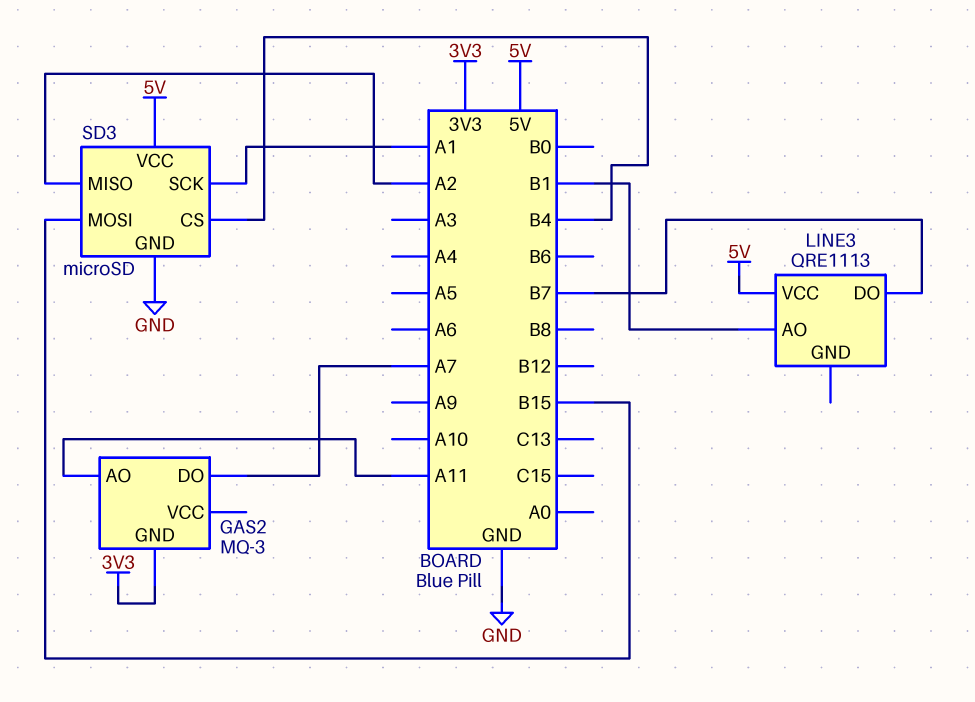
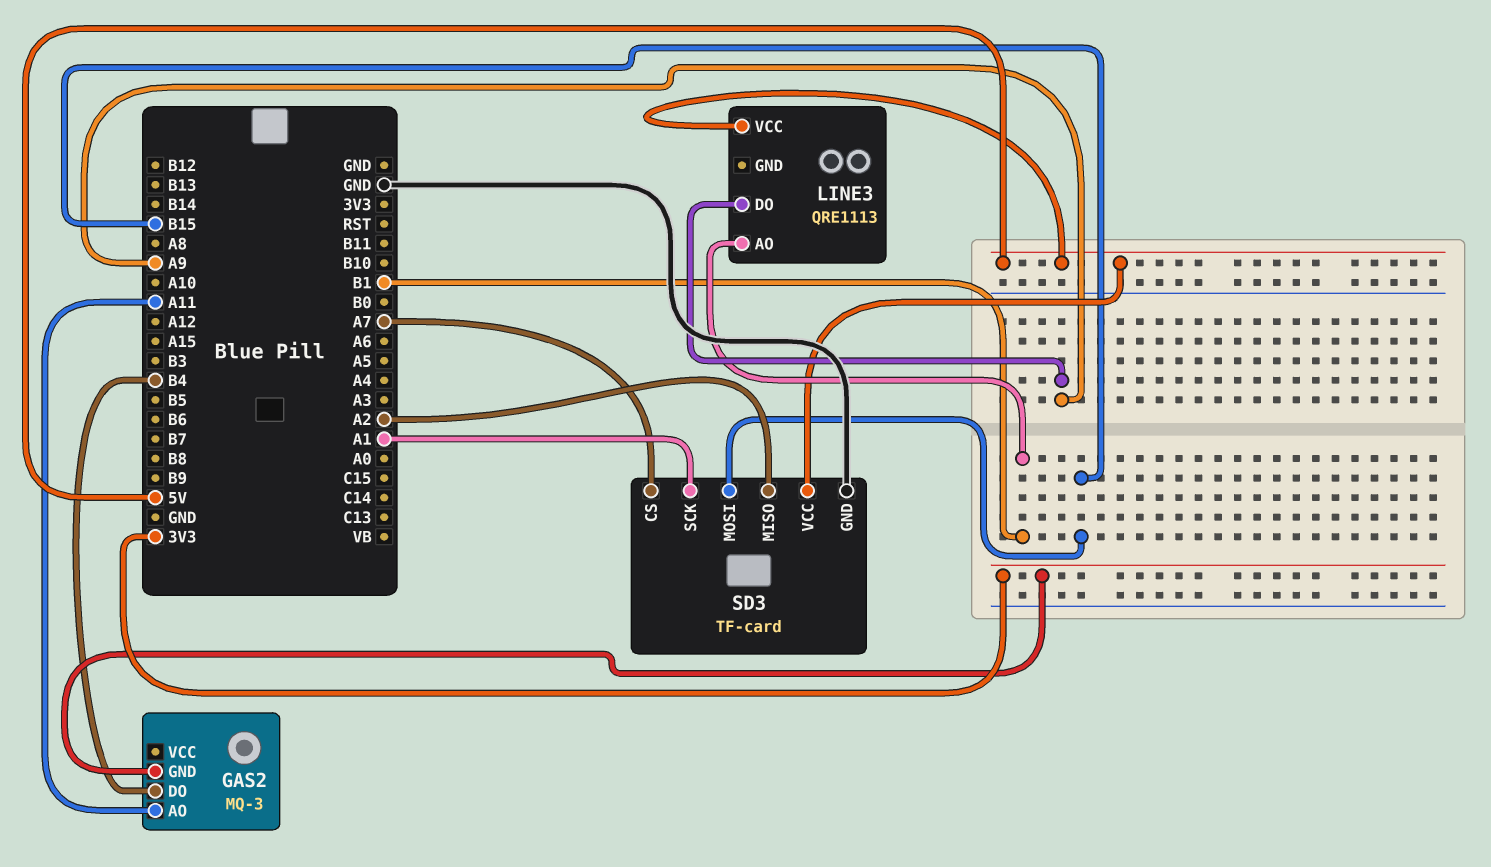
GAS2 pin DO: A7 -> B4
LINE3 pin DO: B7 -> A9
SD3: microSD -> TF-card
SD3 pin CS: B4 -> A7

